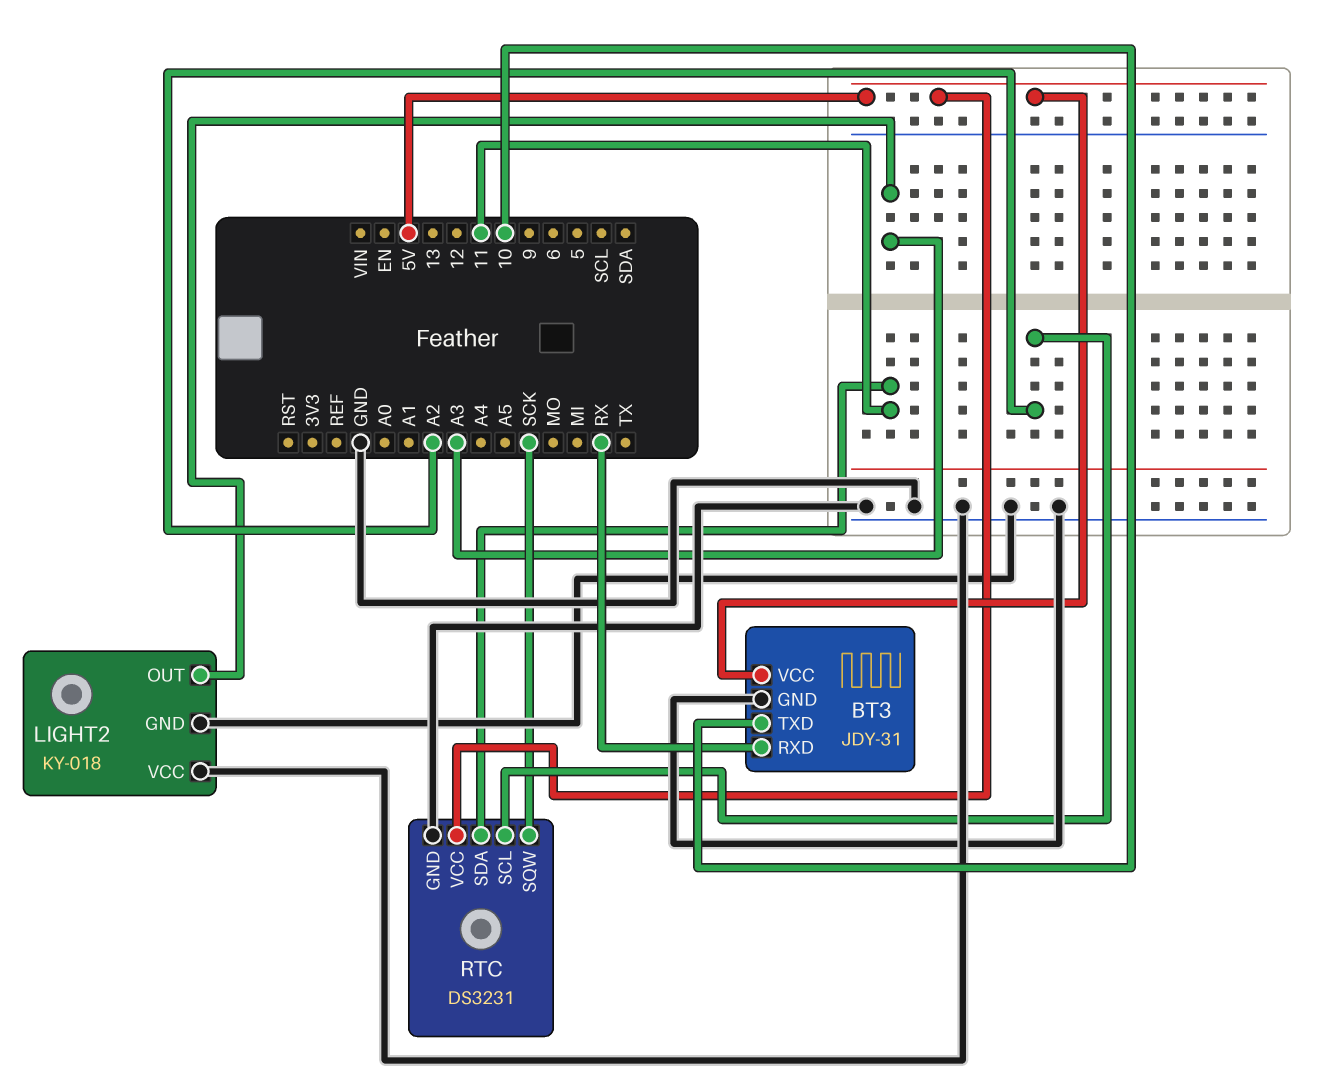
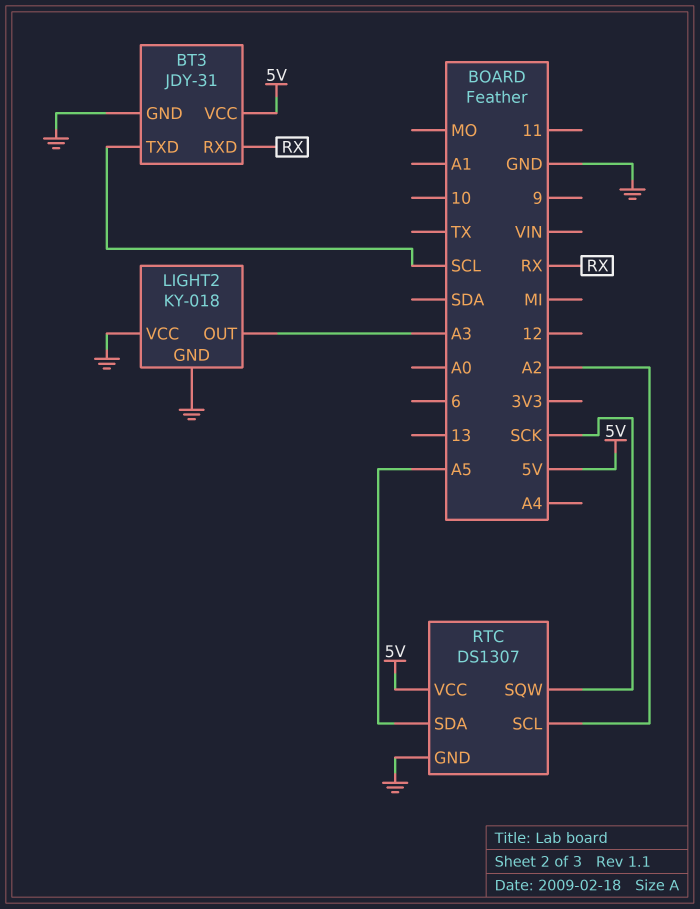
BT3 pin TXD: 10 -> SCL
RTC: DS3231 -> DS1307
RTC pin SDA: 11 -> A5

